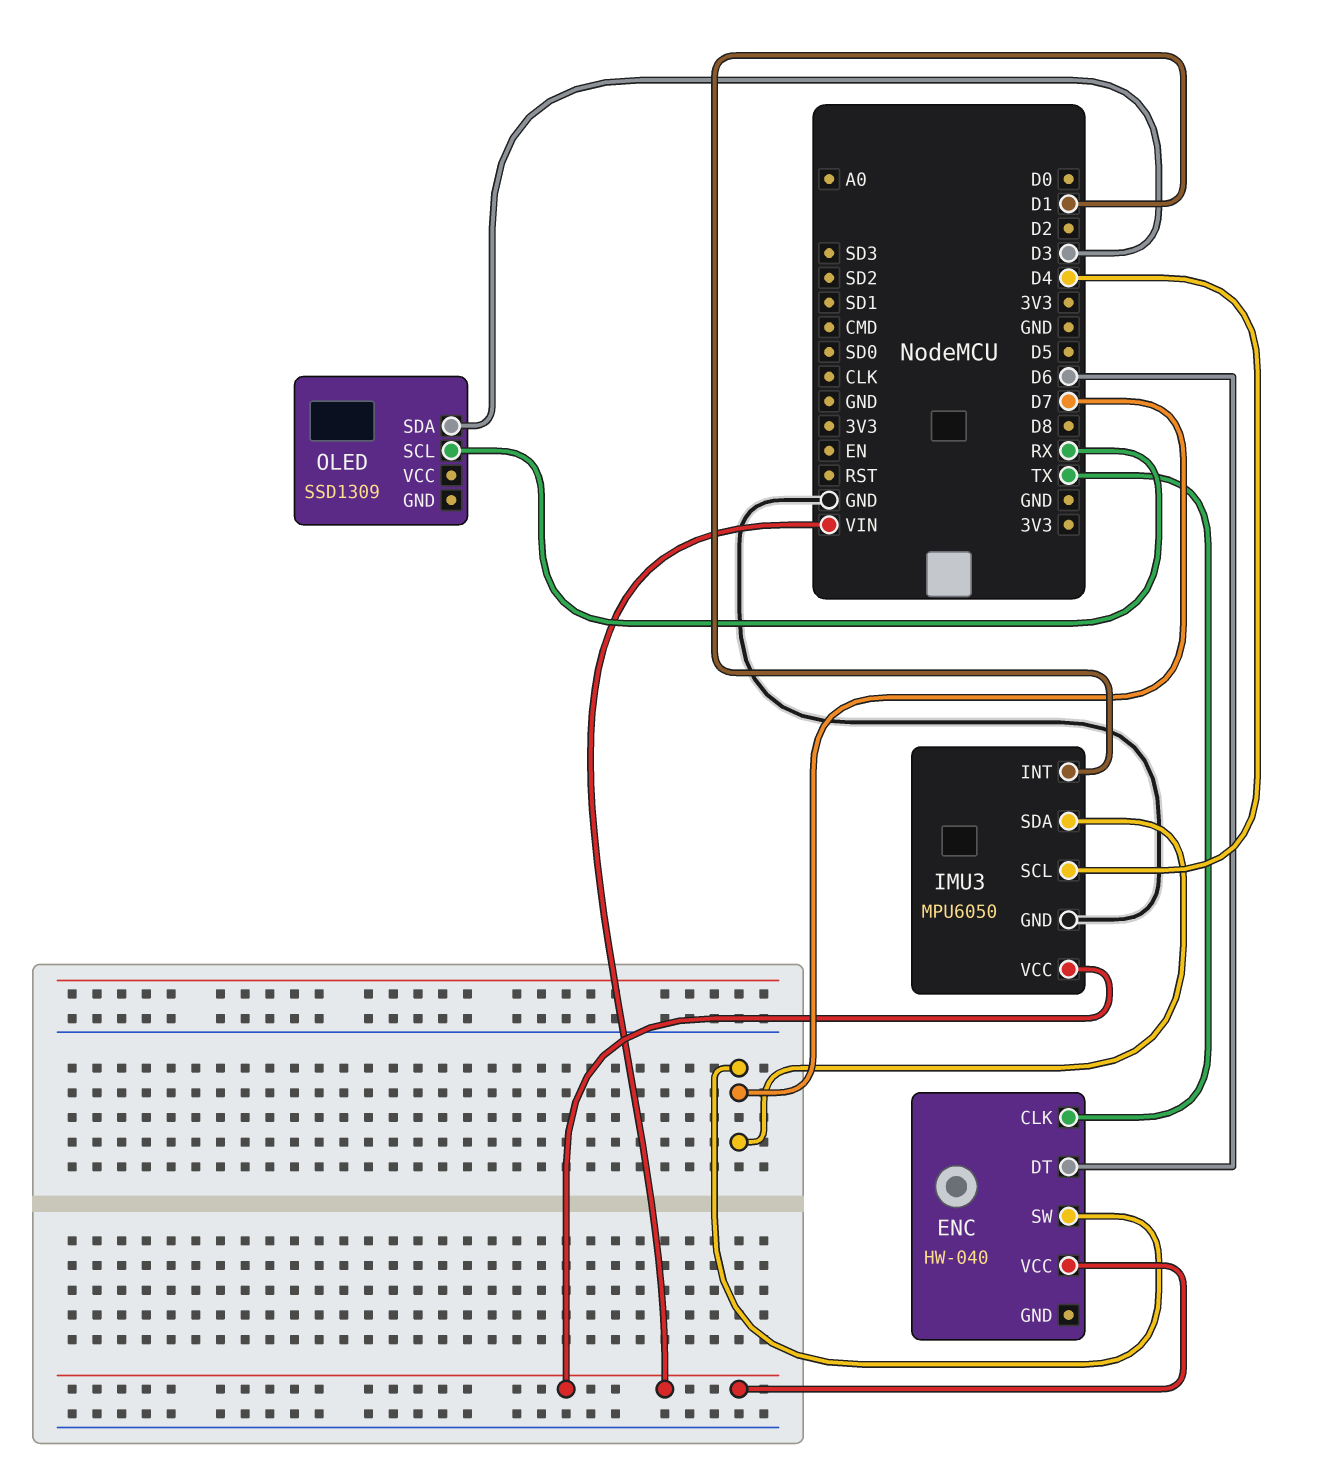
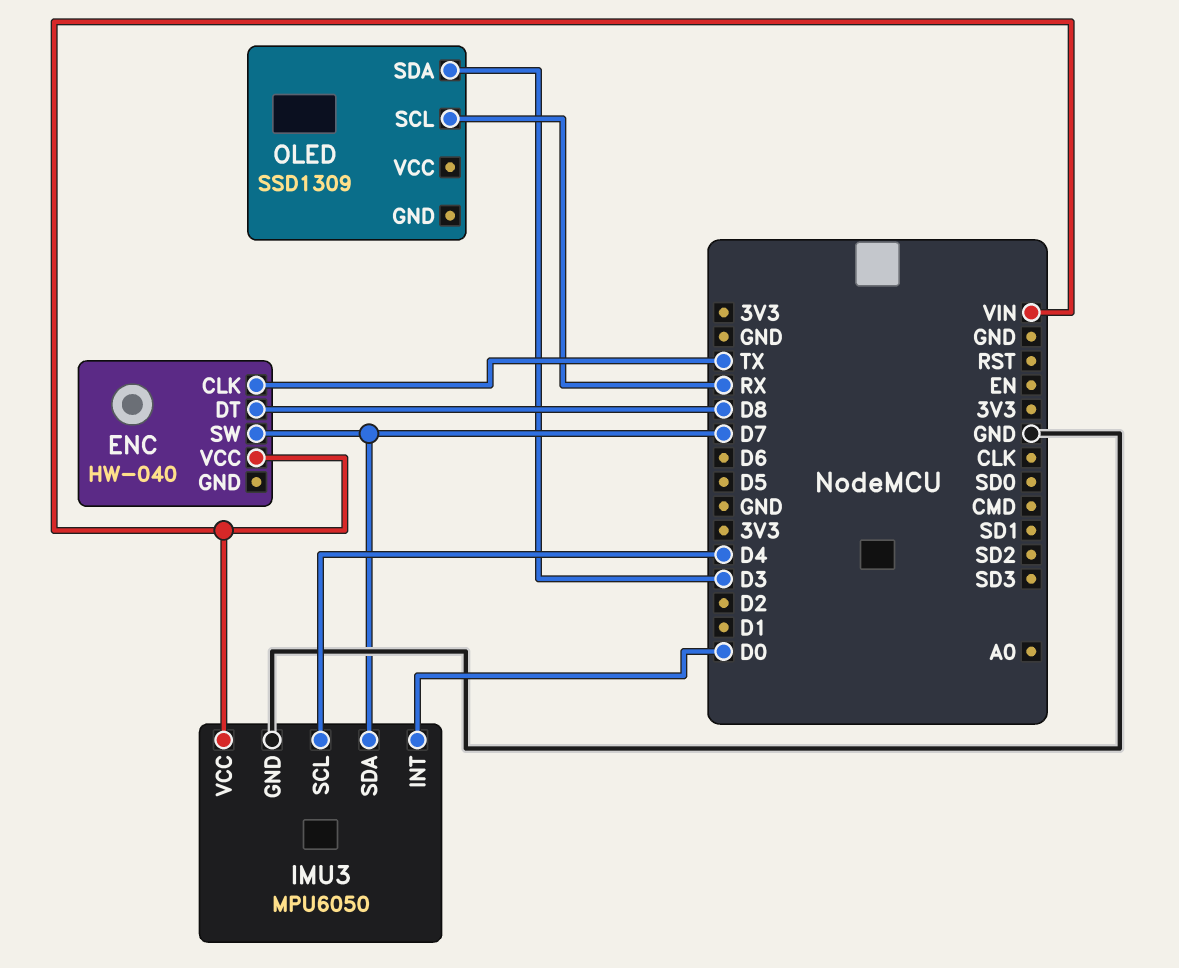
ENC pin DT: D6 -> D8
IMU3 pin INT: D1 -> D0

